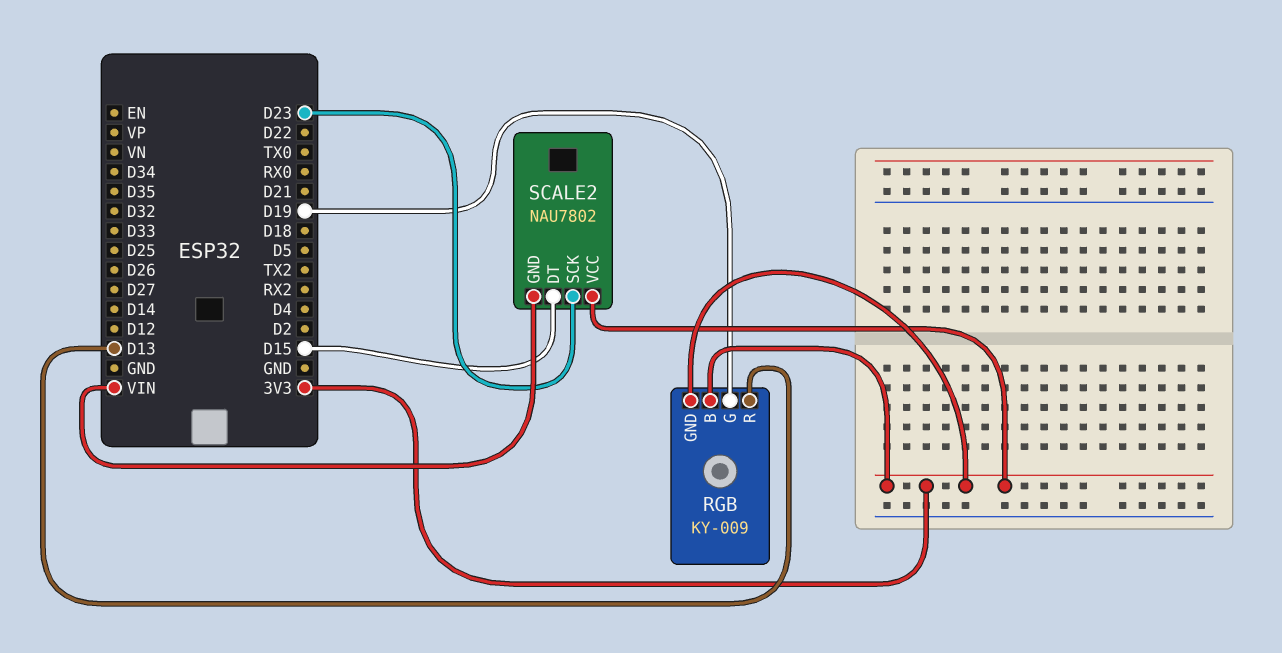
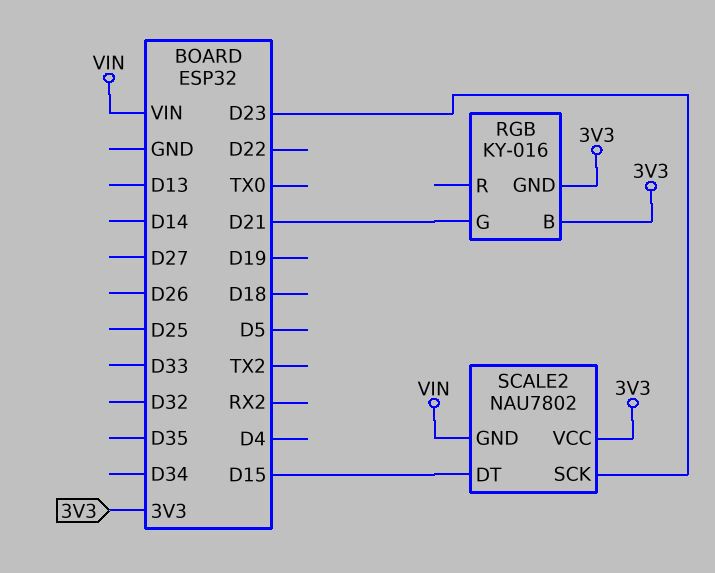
RGB: KY-009 -> KY-016
RGB pin G: D19 -> D21
RGB pin R: D13 -> none

